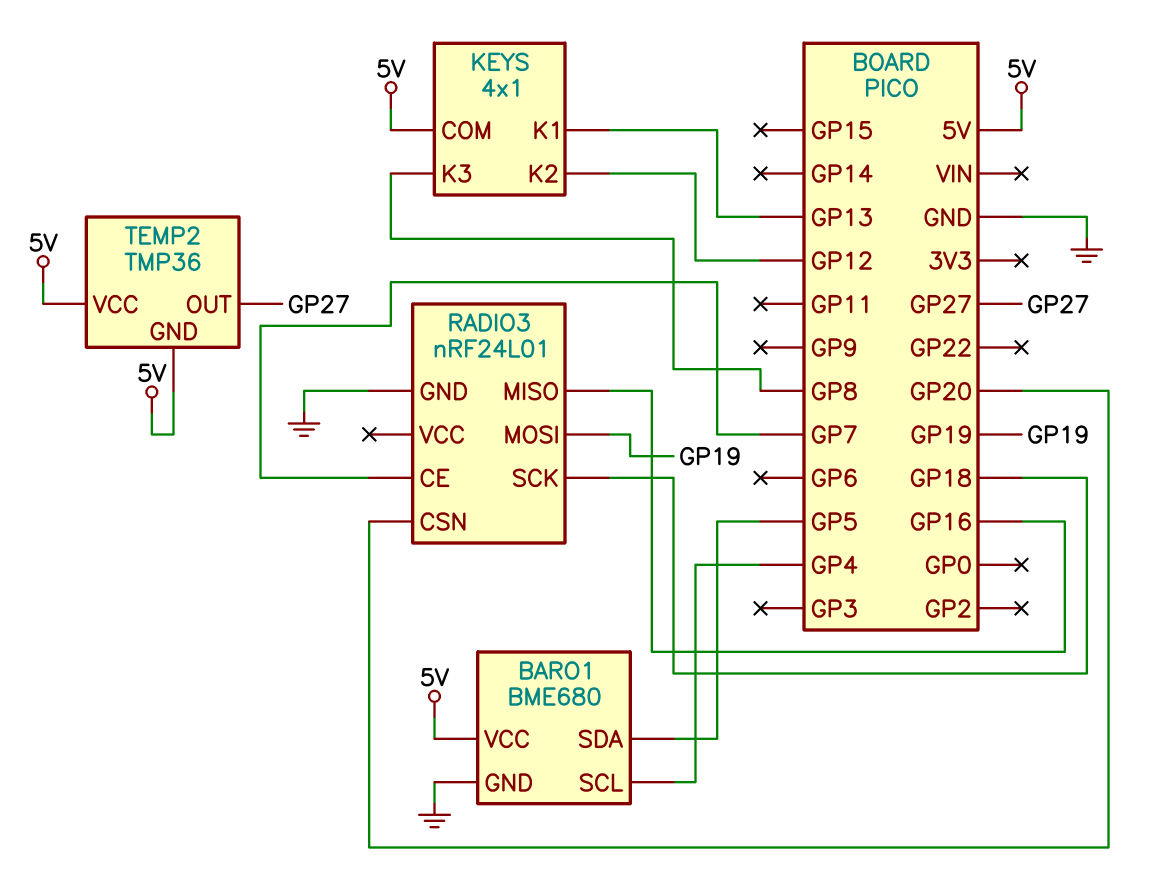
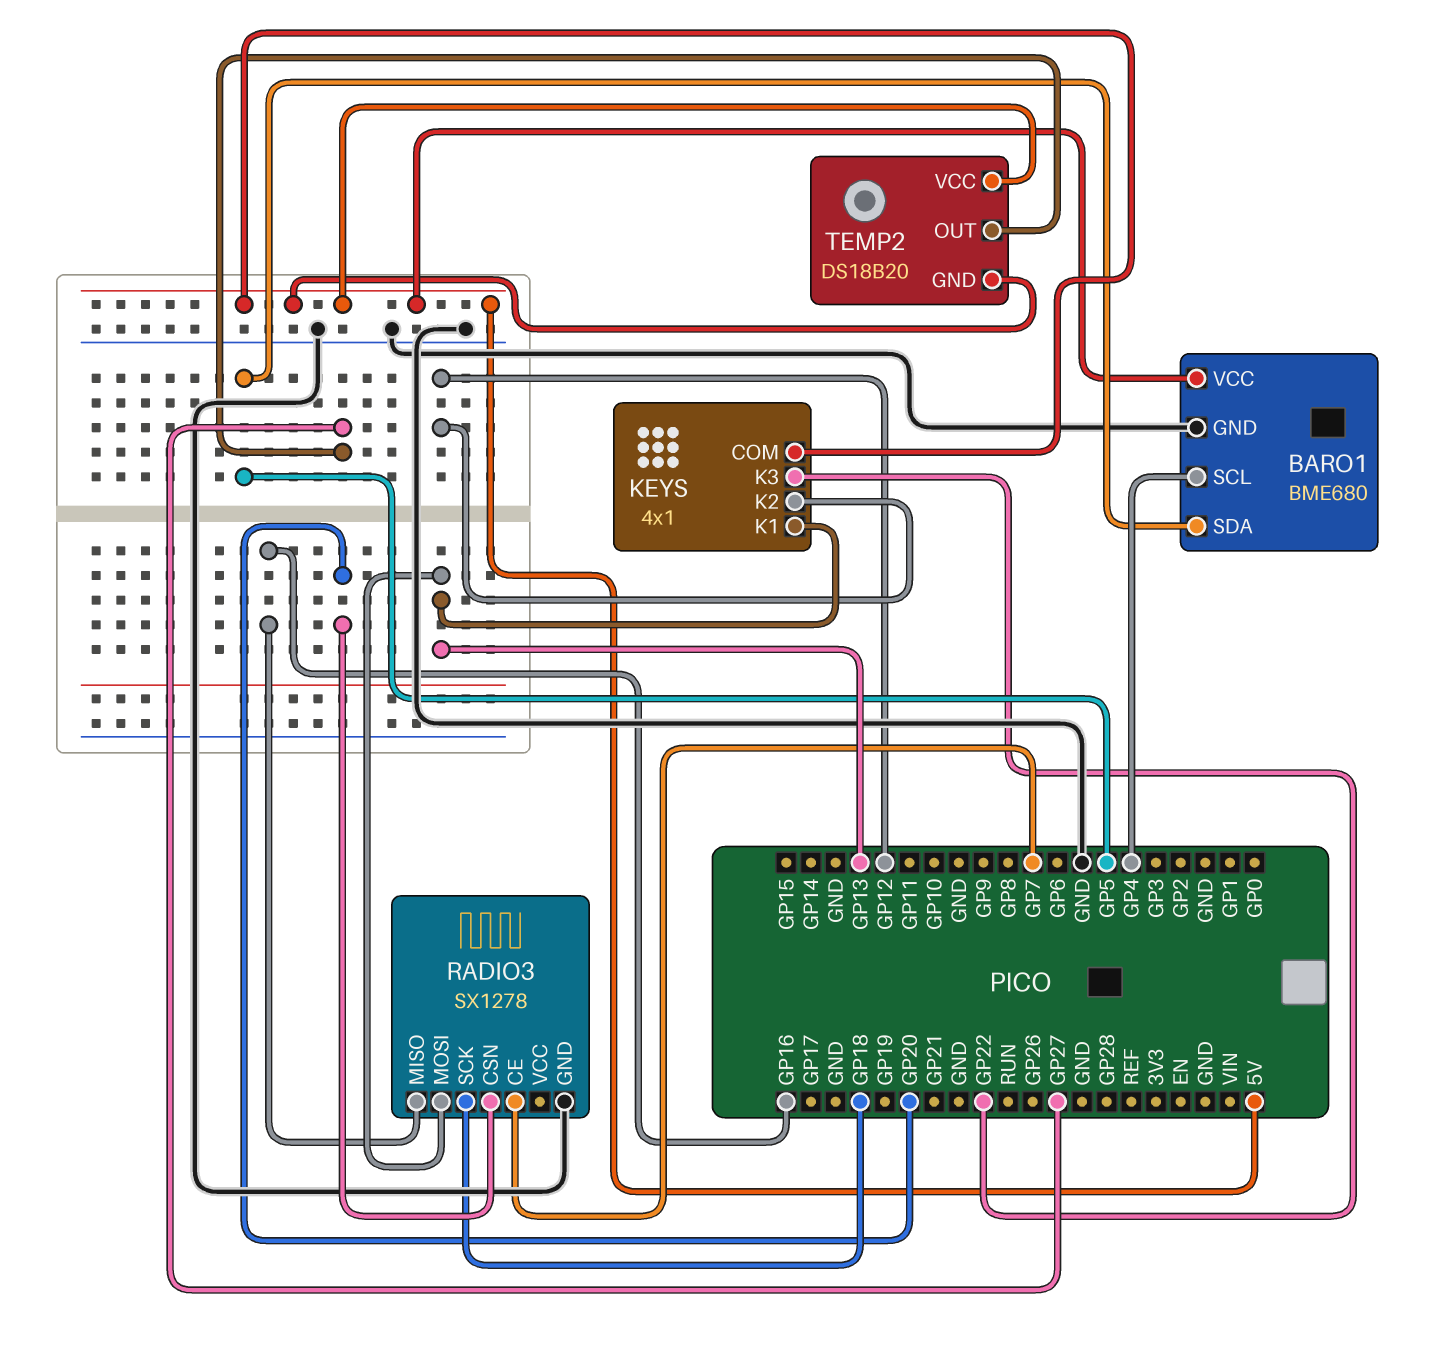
KEYS pin K3: GP8 -> GP22
RADIO3: nRF24L01 -> SX1278
RADIO3 pin MOSI: GP19 -> GP13
TEMP2: TMP36 -> DS18B20

